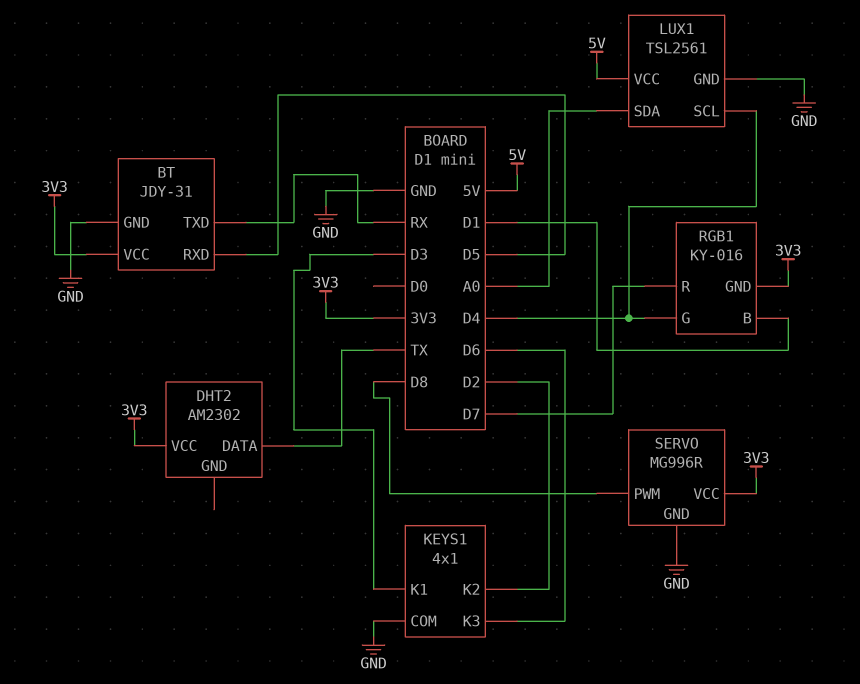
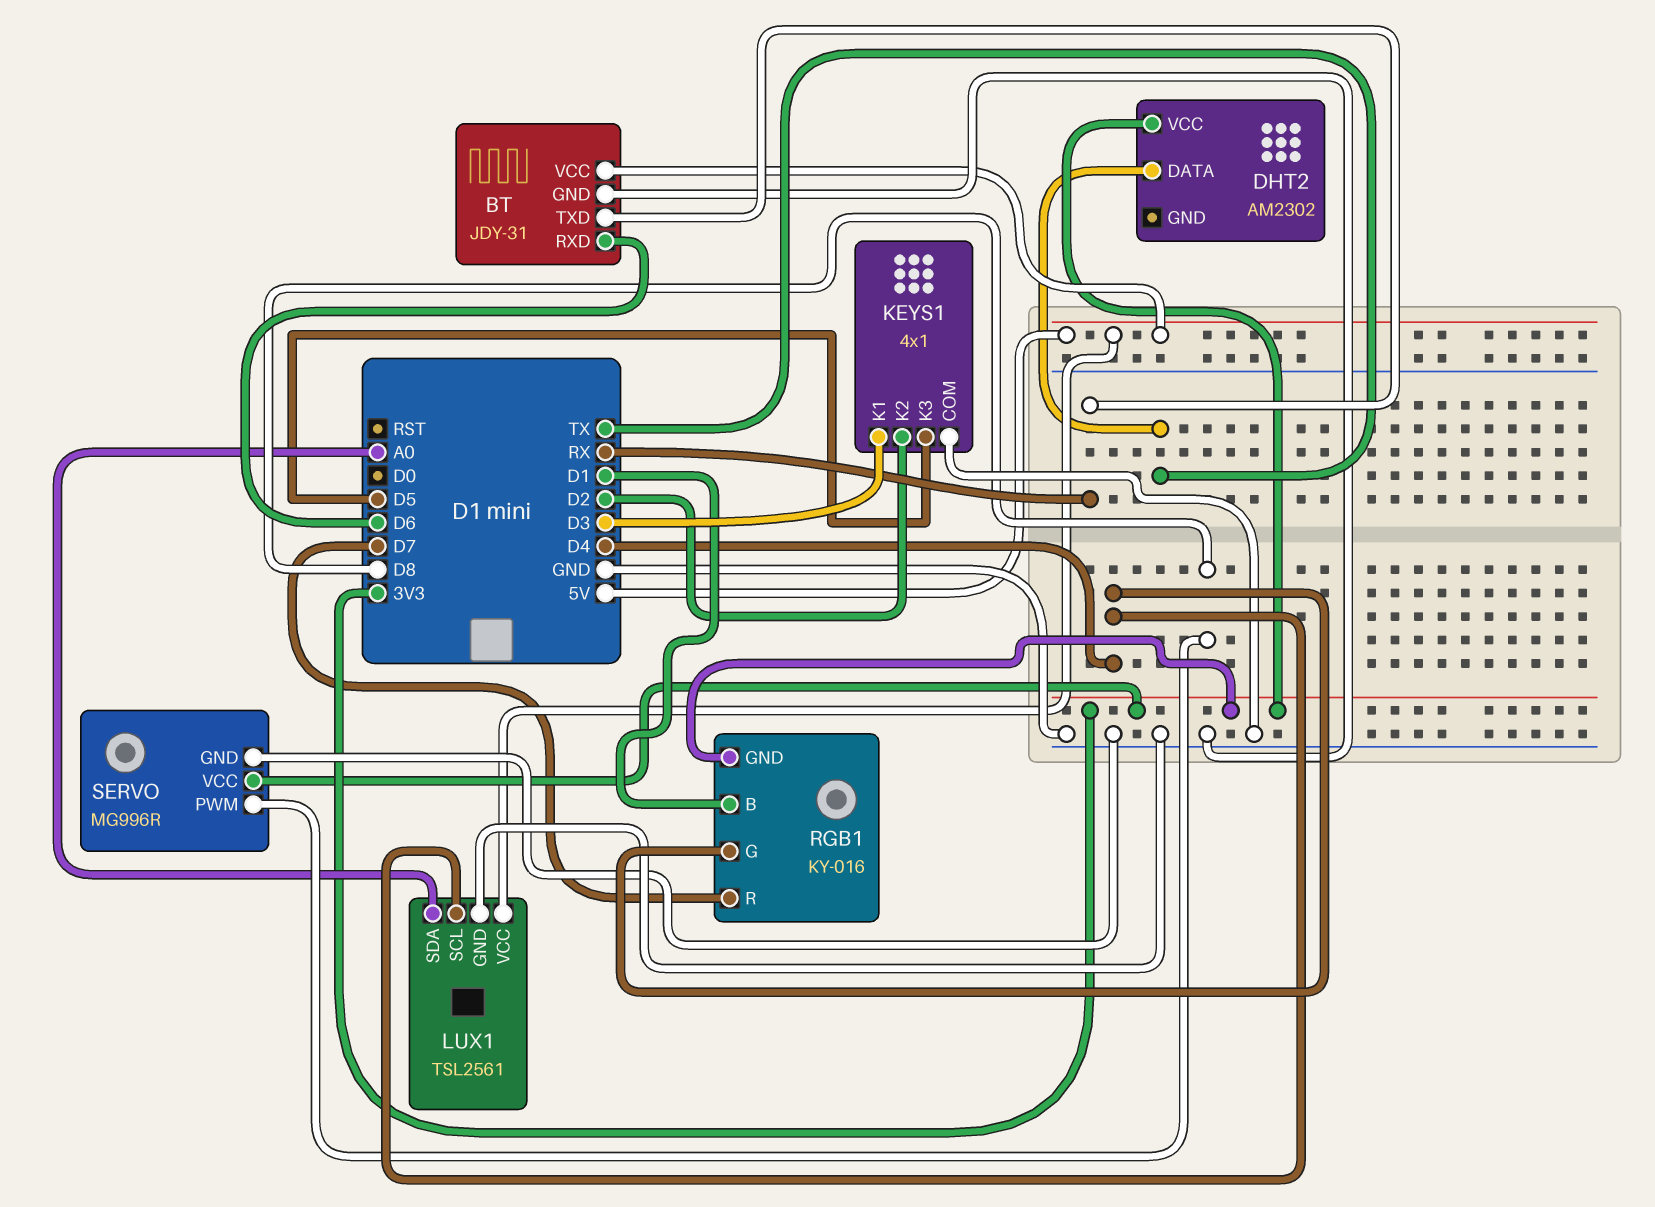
BT pin RXD: D5 -> D6
BT pin VCC: 3V3 -> 5V
KEYS1 pin K3: D6 -> D5

